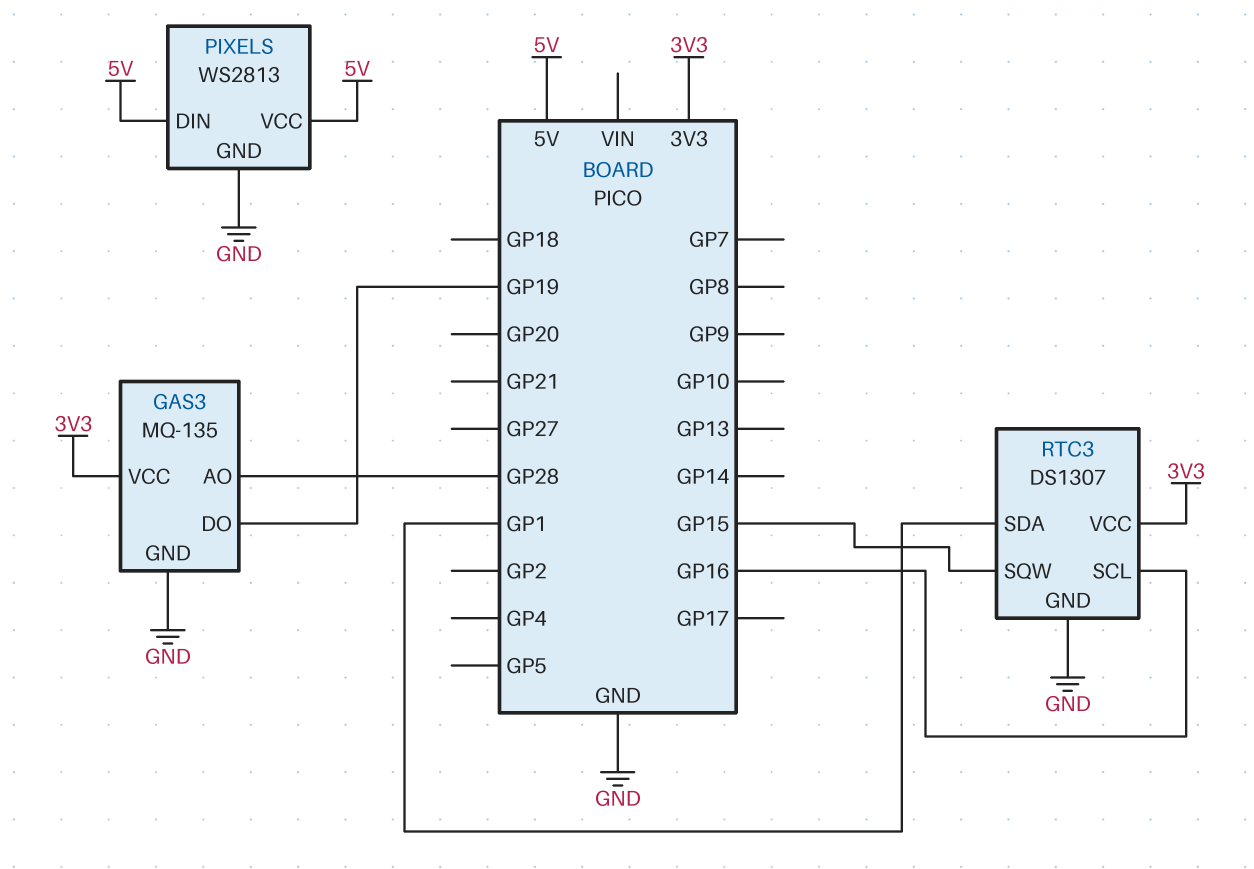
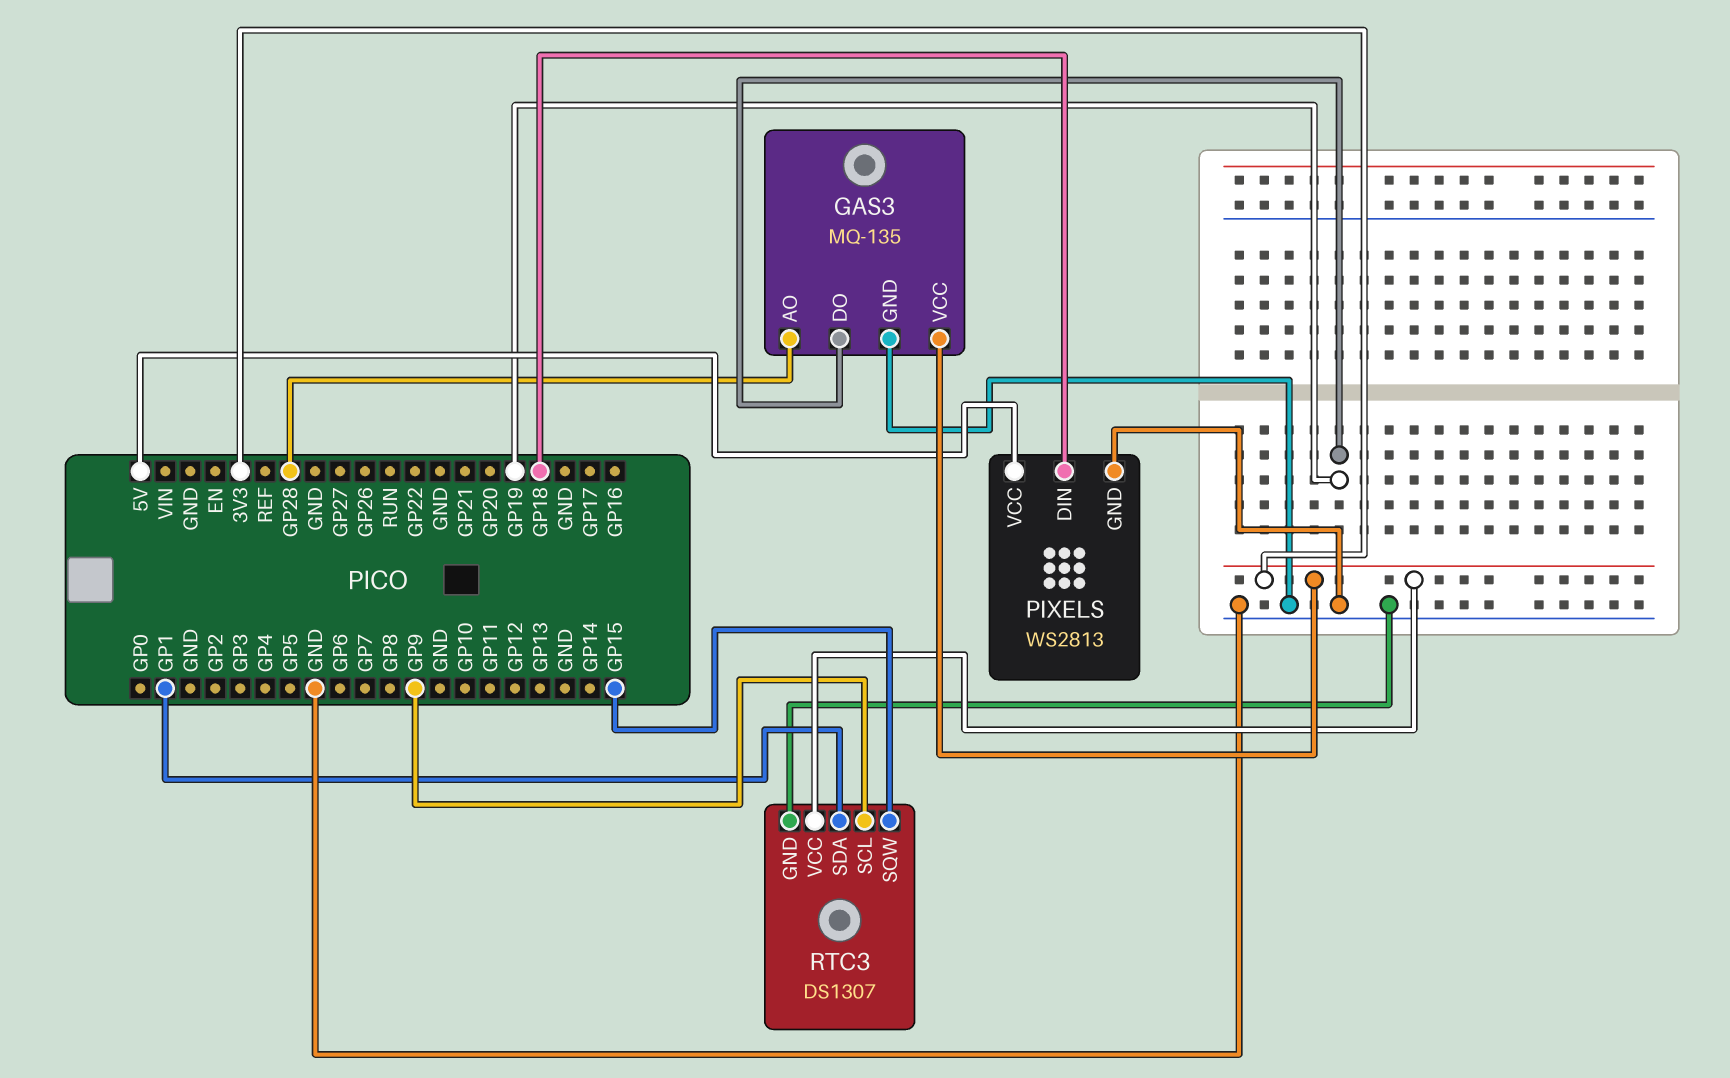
PIXELS pin DIN: 5V -> GP18
RTC3 pin SCL: GP16 -> GP9

